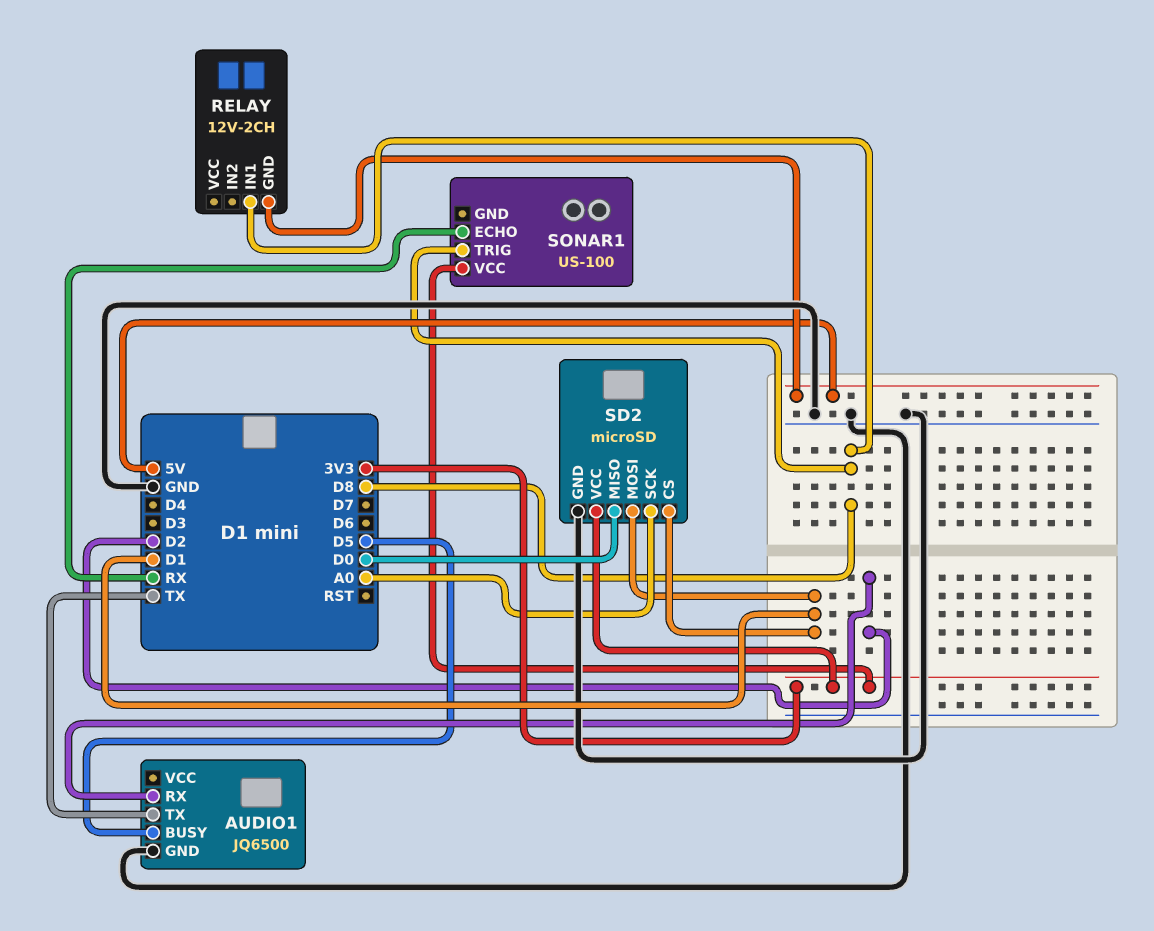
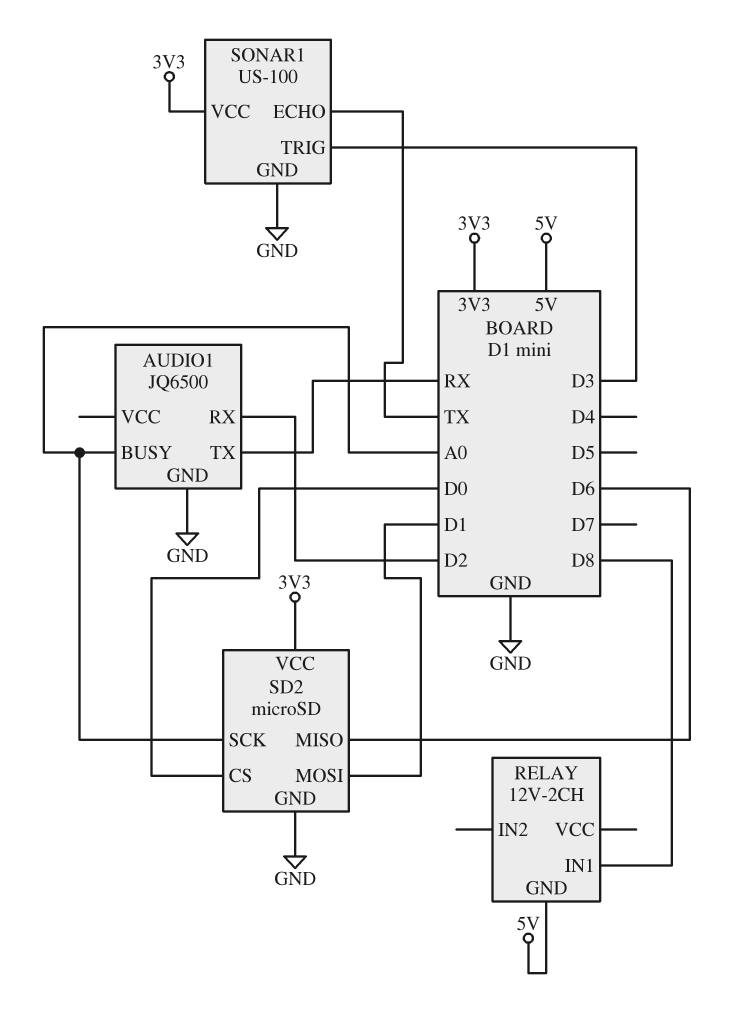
AUDIO1 pin BUSY: D5 -> A0
AUDIO1 pin TX: TX -> RX
SD2 pin CS: D1 -> D0
SD2 pin MISO: D0 -> D6
SONAR1 pin ECHO: RX -> TX
SONAR1 pin GND: none -> GND
SONAR1 pin TRIG: D8 -> D3

